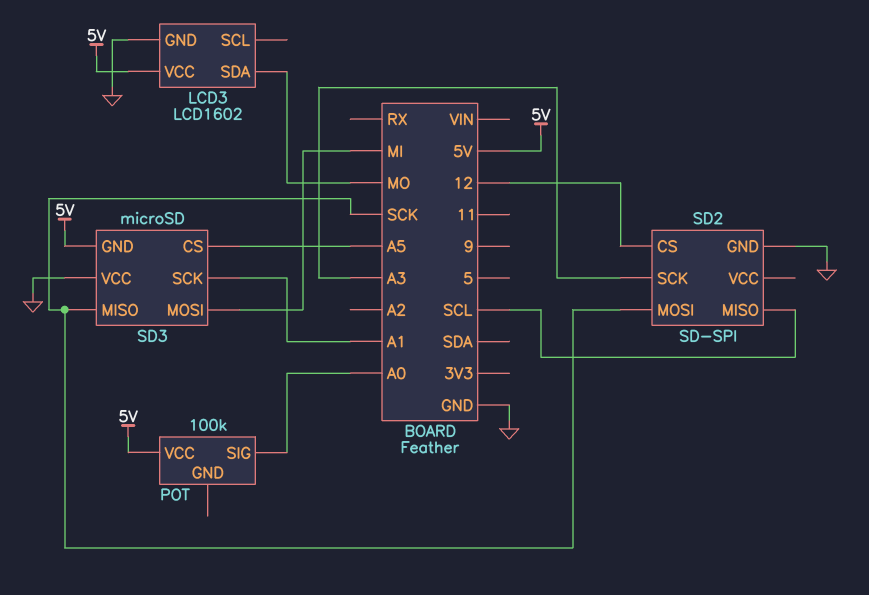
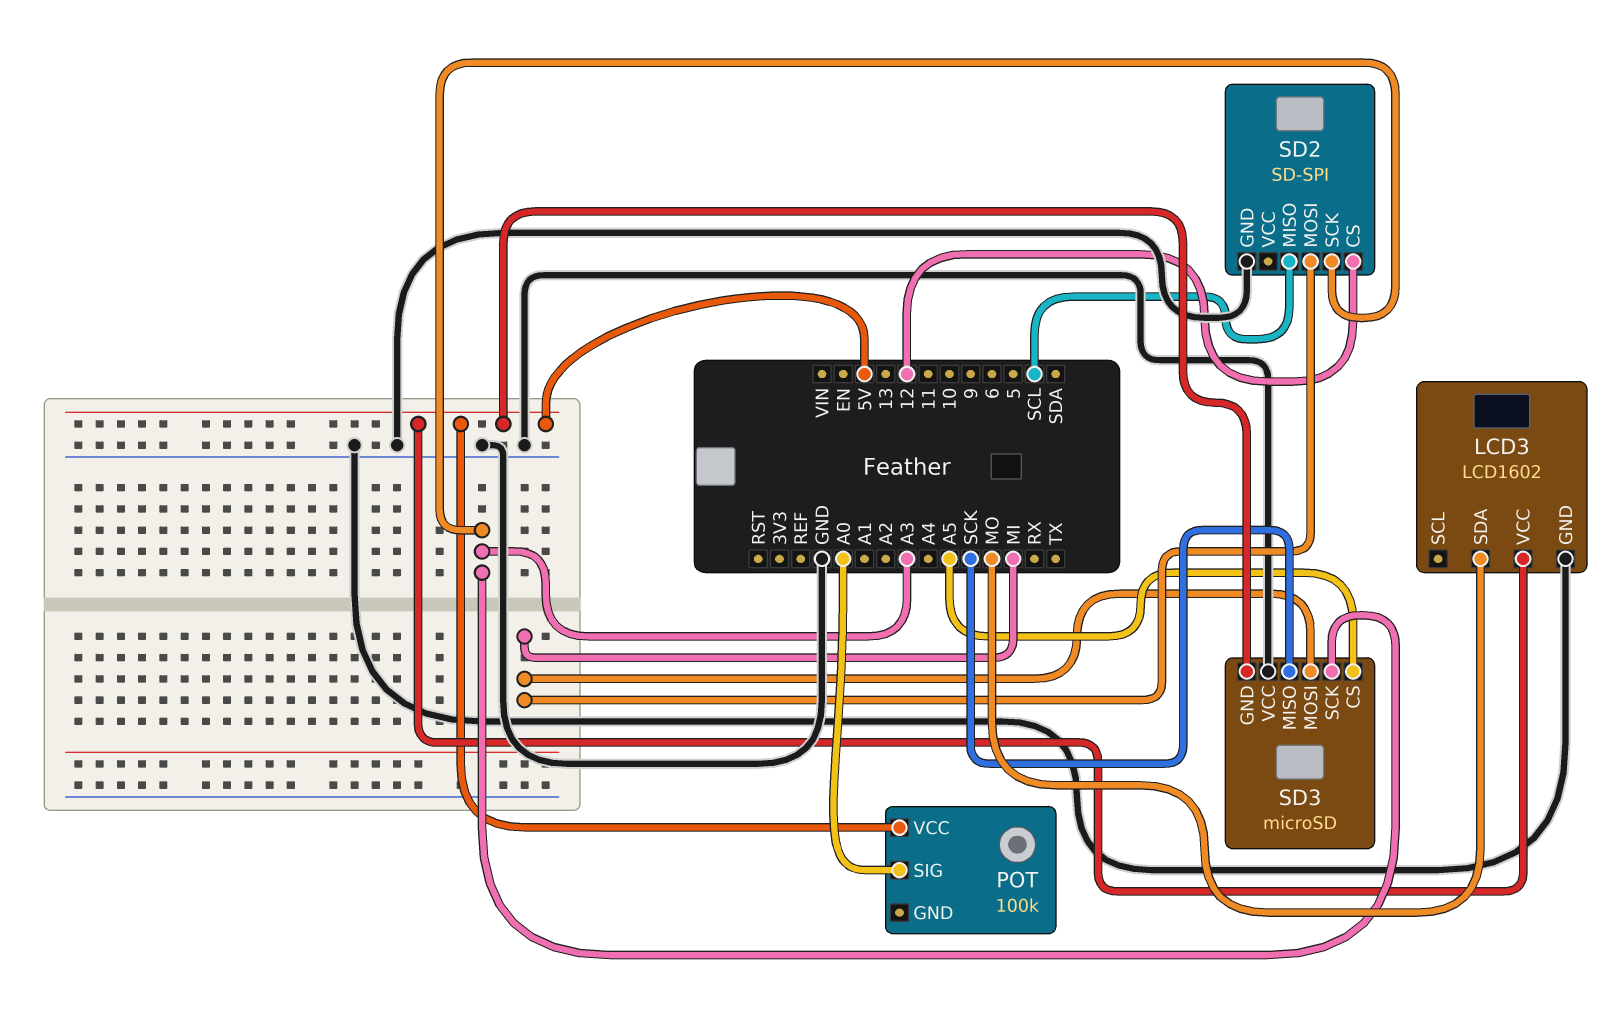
SD2 pin MOSI: SCK -> MI
SD3 pin SCK: A1 -> A3

